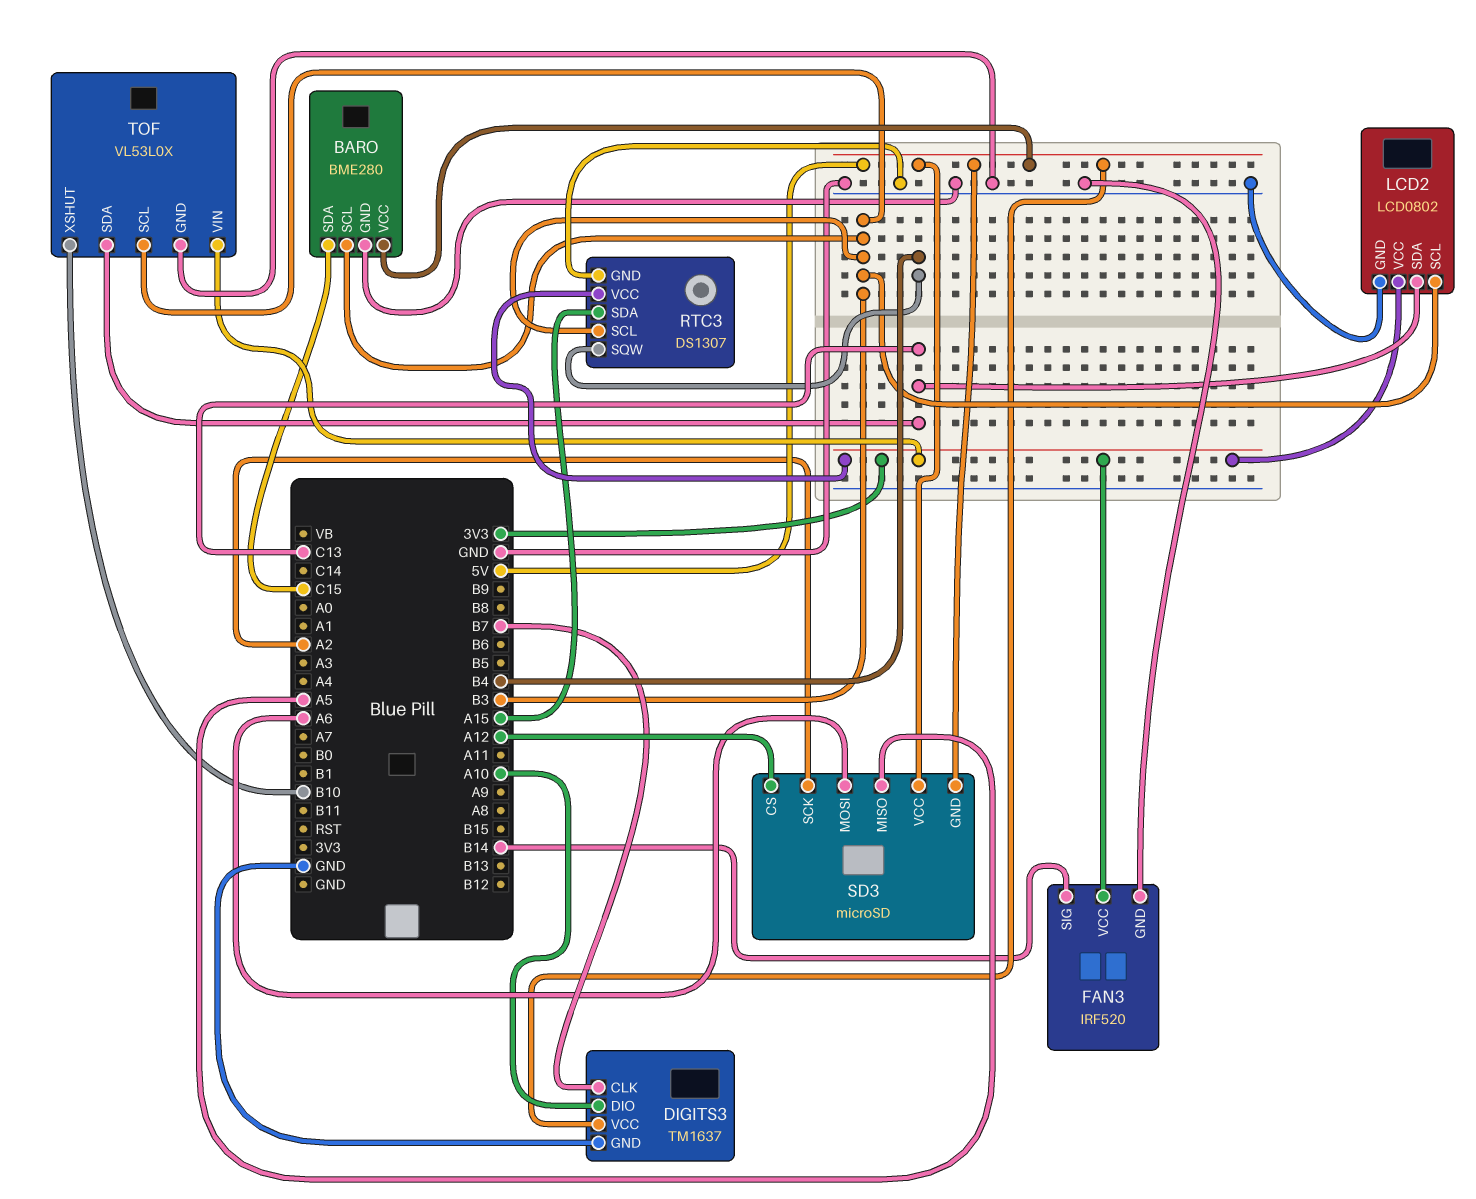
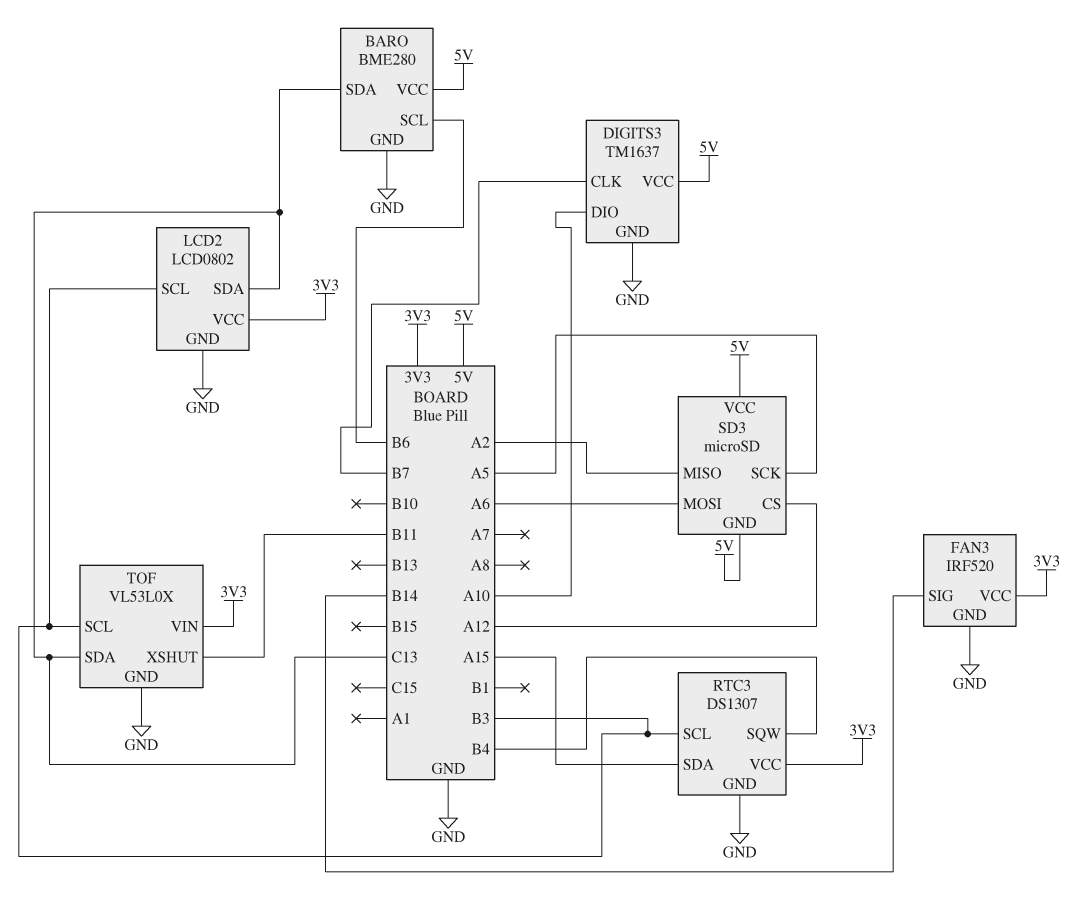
BARO pin SCL: B3 -> B6
BARO pin SDA: C15 -> C13
SD3 pin MISO: A5 -> A2
SD3 pin SCK: A2 -> A5
TOF pin XSHUT: B10 -> B11

